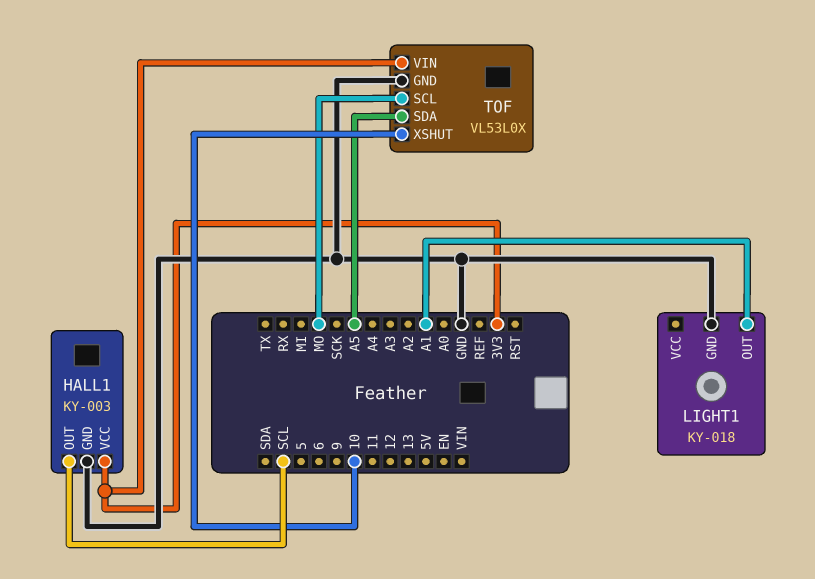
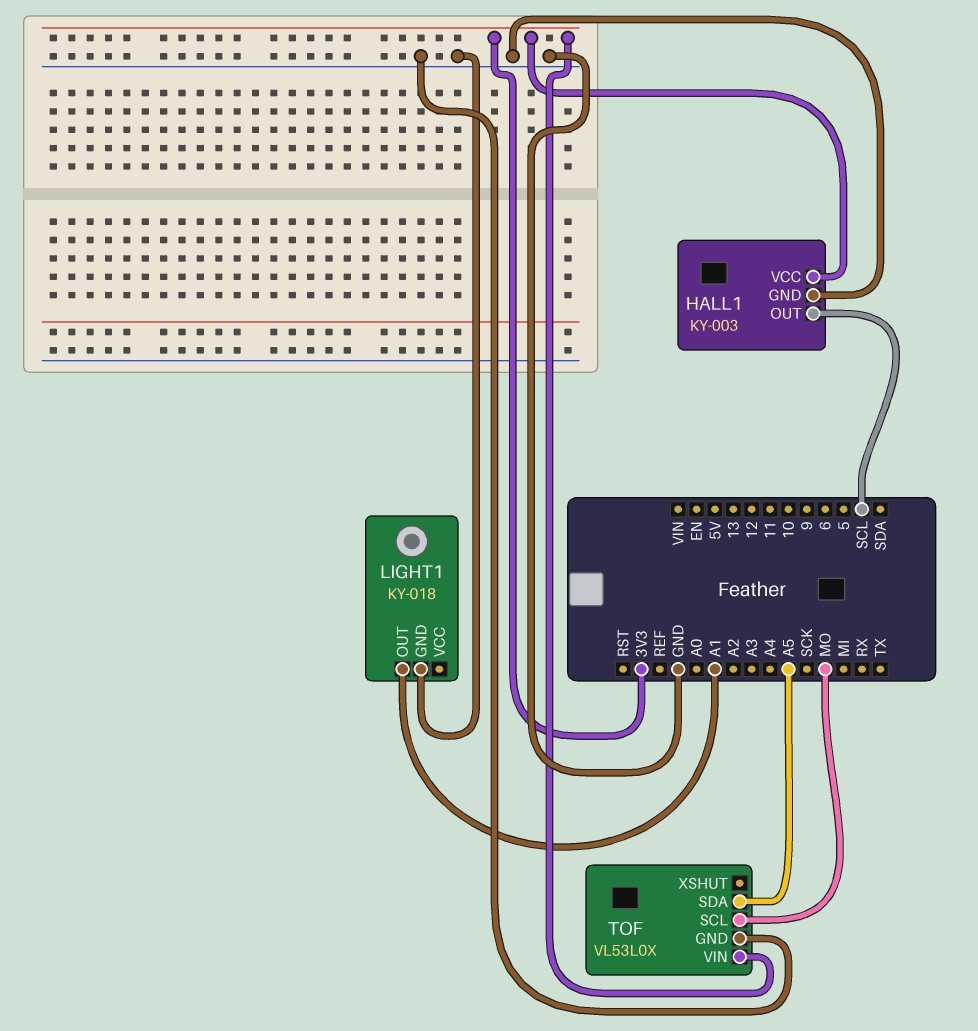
TOF pin XSHUT: 10 -> none

